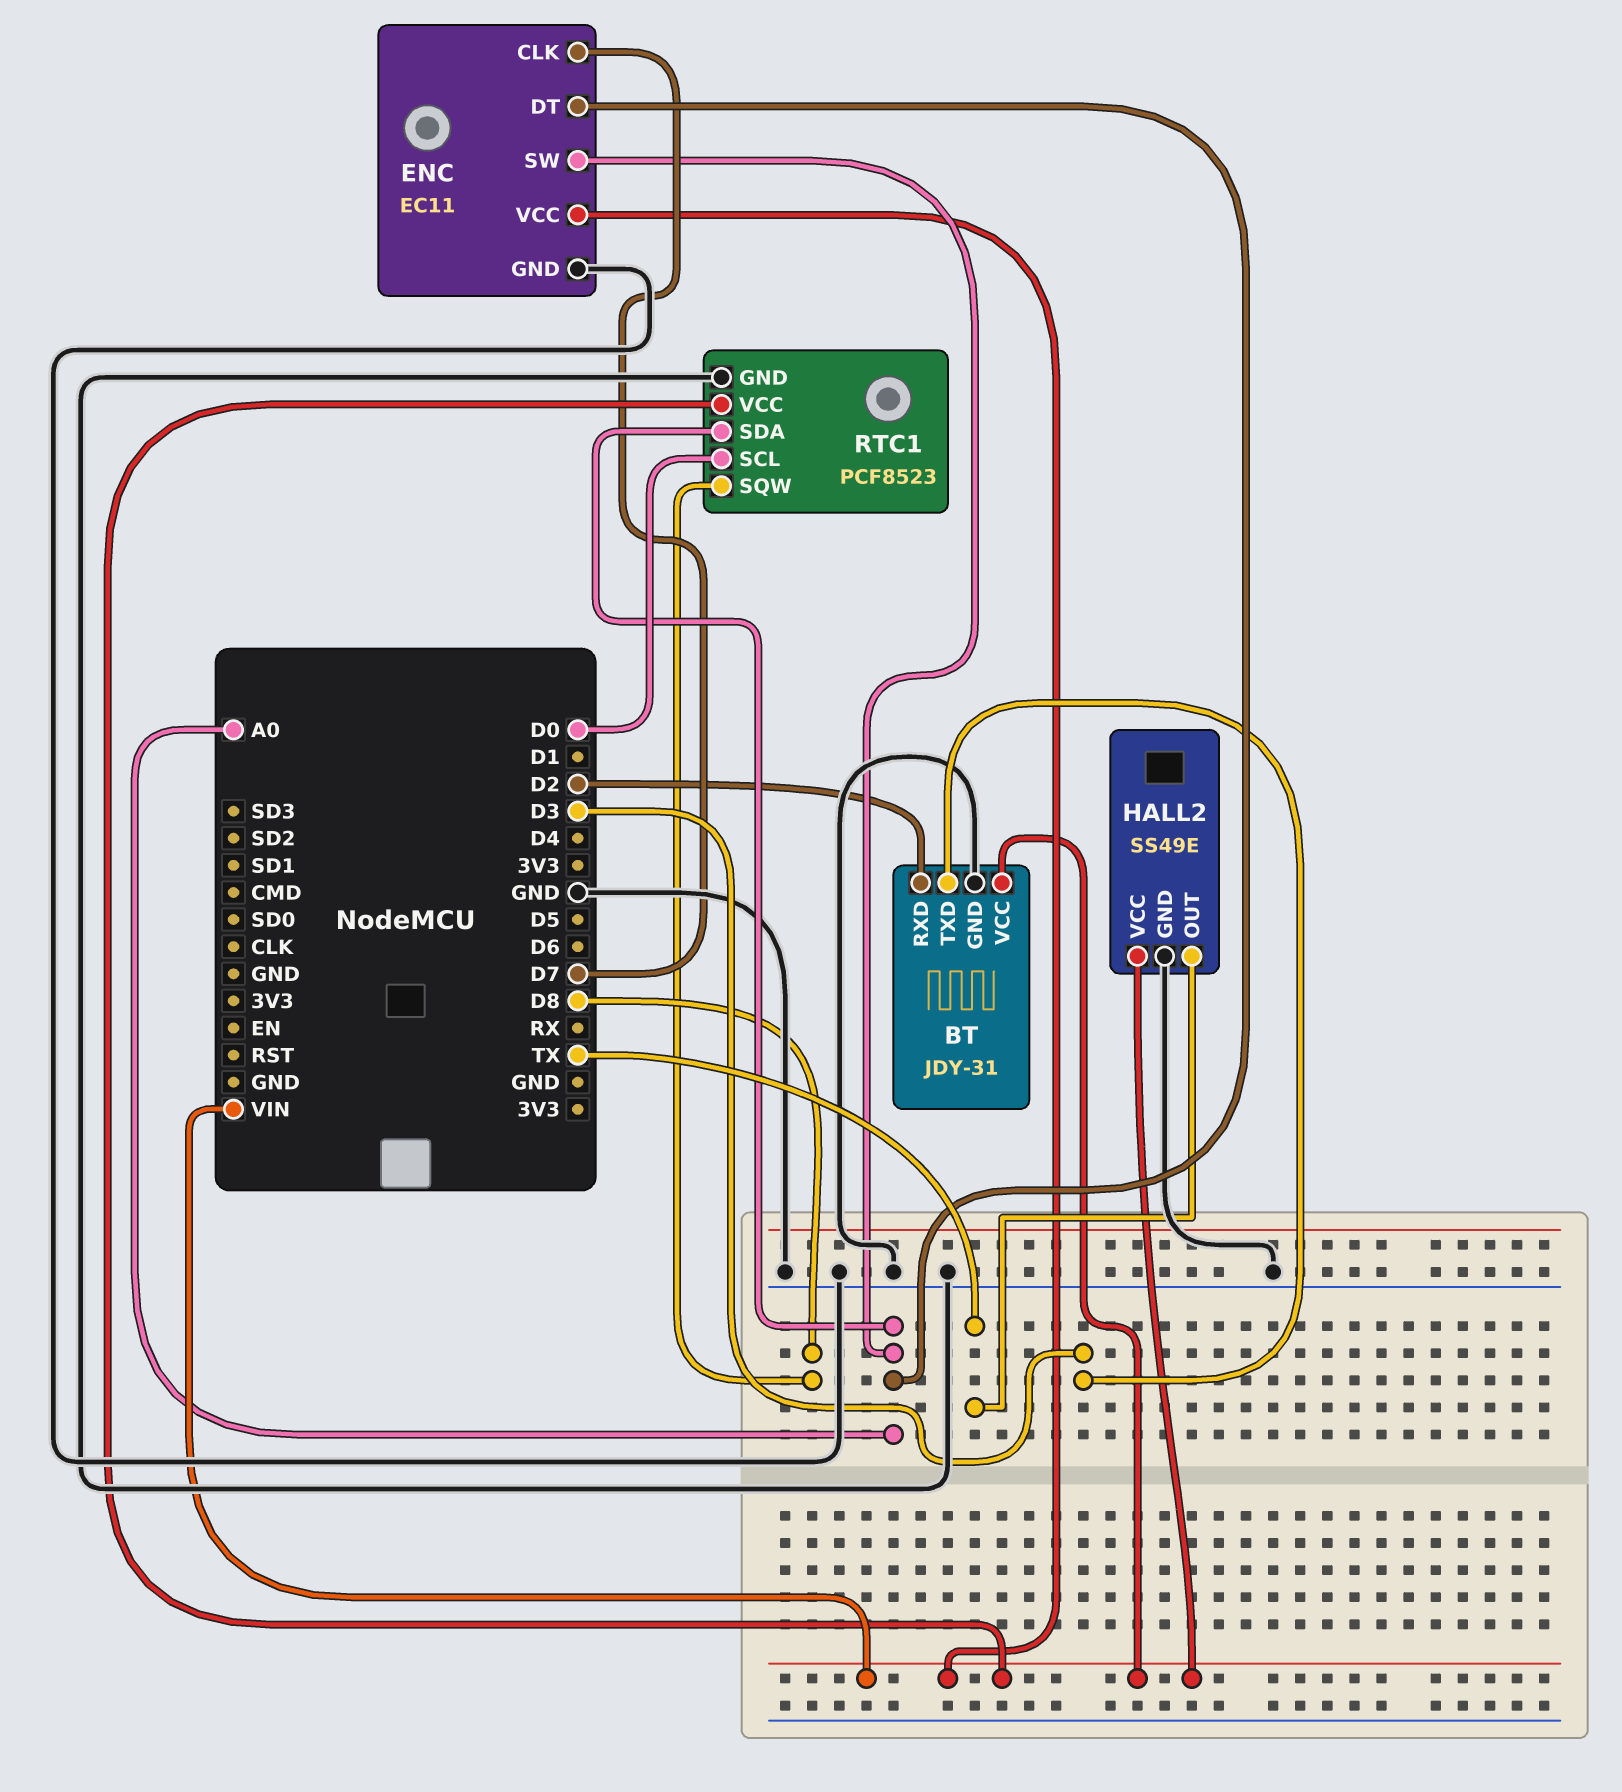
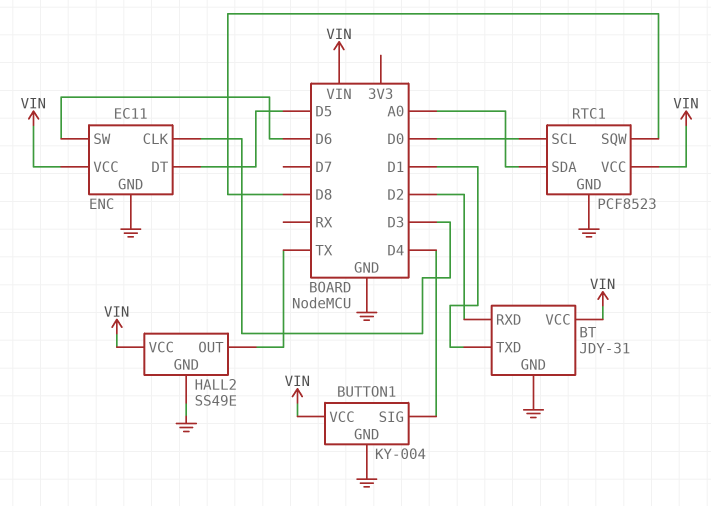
BT pin TXD: D3 -> D1
BUTTON1: none -> KY-004
BUTTON1 pin GND: none -> GND
BUTTON1 pin SIG: none -> D4
BUTTON1 pin VCC: none -> VIN
ENC pin CLK: D7 -> D3
ENC pin DT: A0 -> D5
ENC pin SW: A0 -> D6

